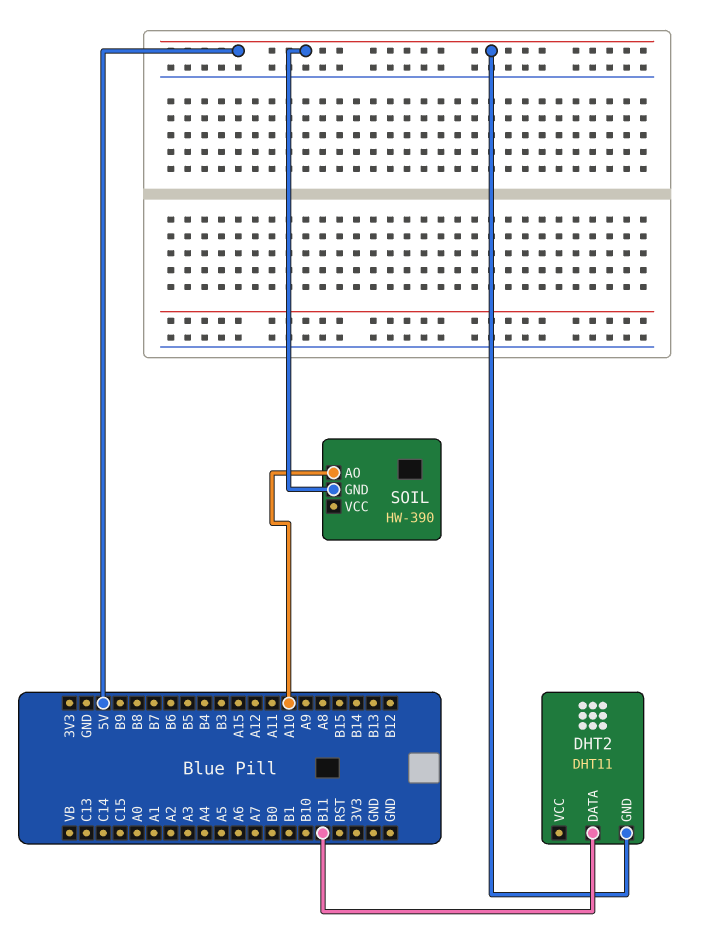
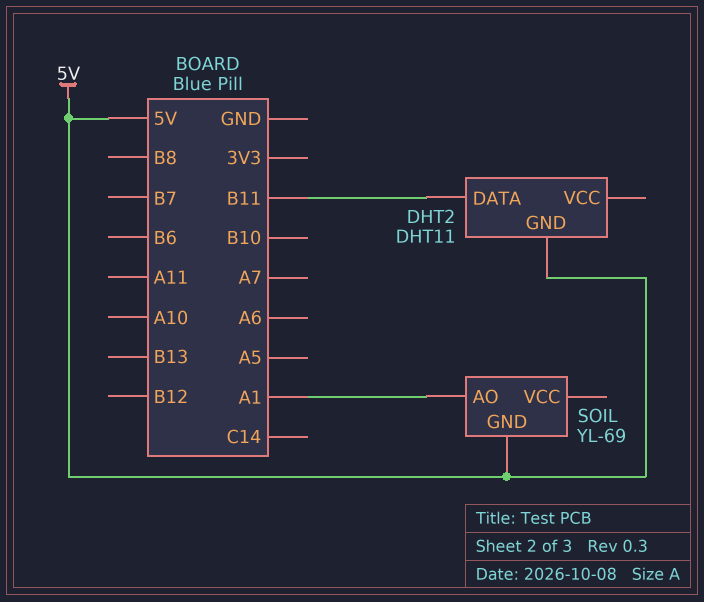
SOIL: HW-390 -> YL-69
SOIL pin AO: A10 -> A1

